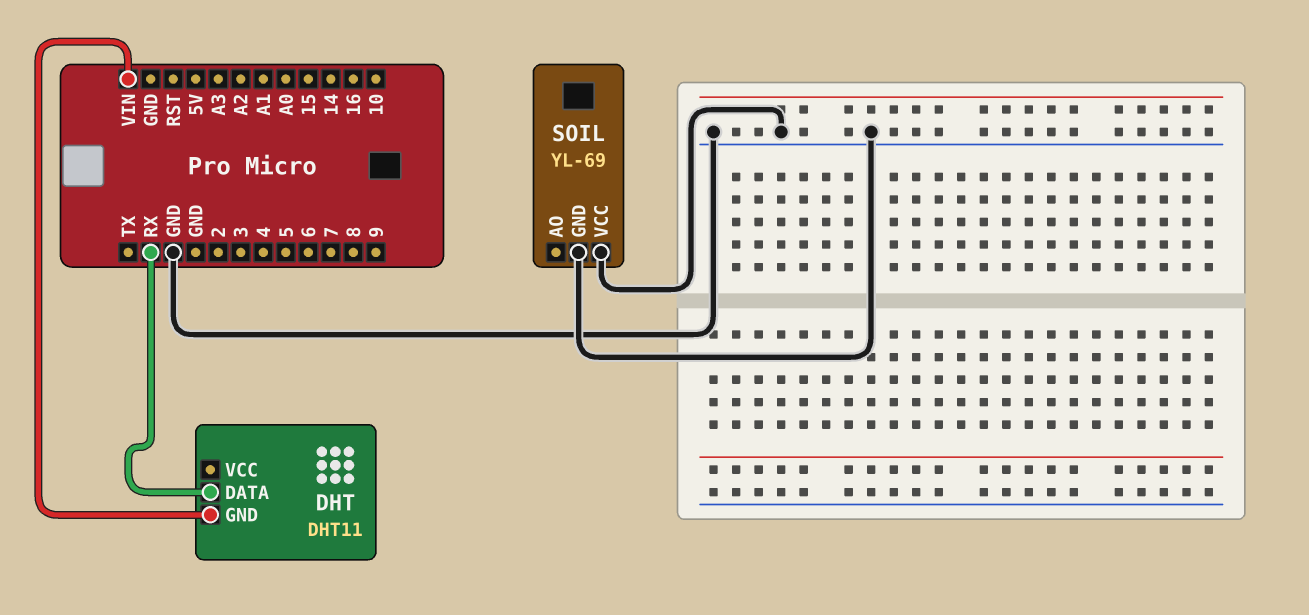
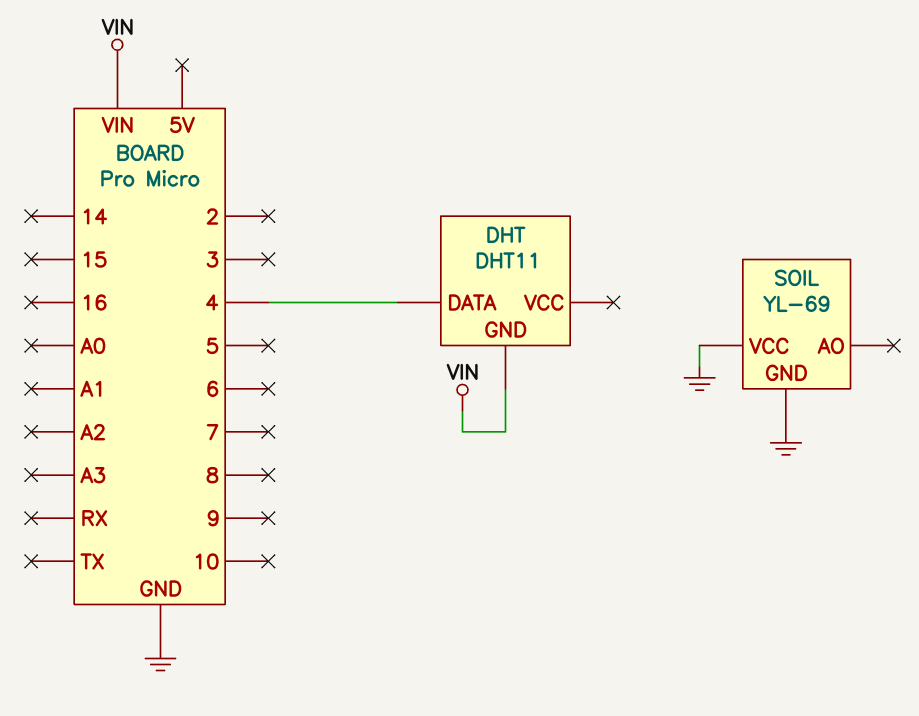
DHT pin DATA: RX -> 4

